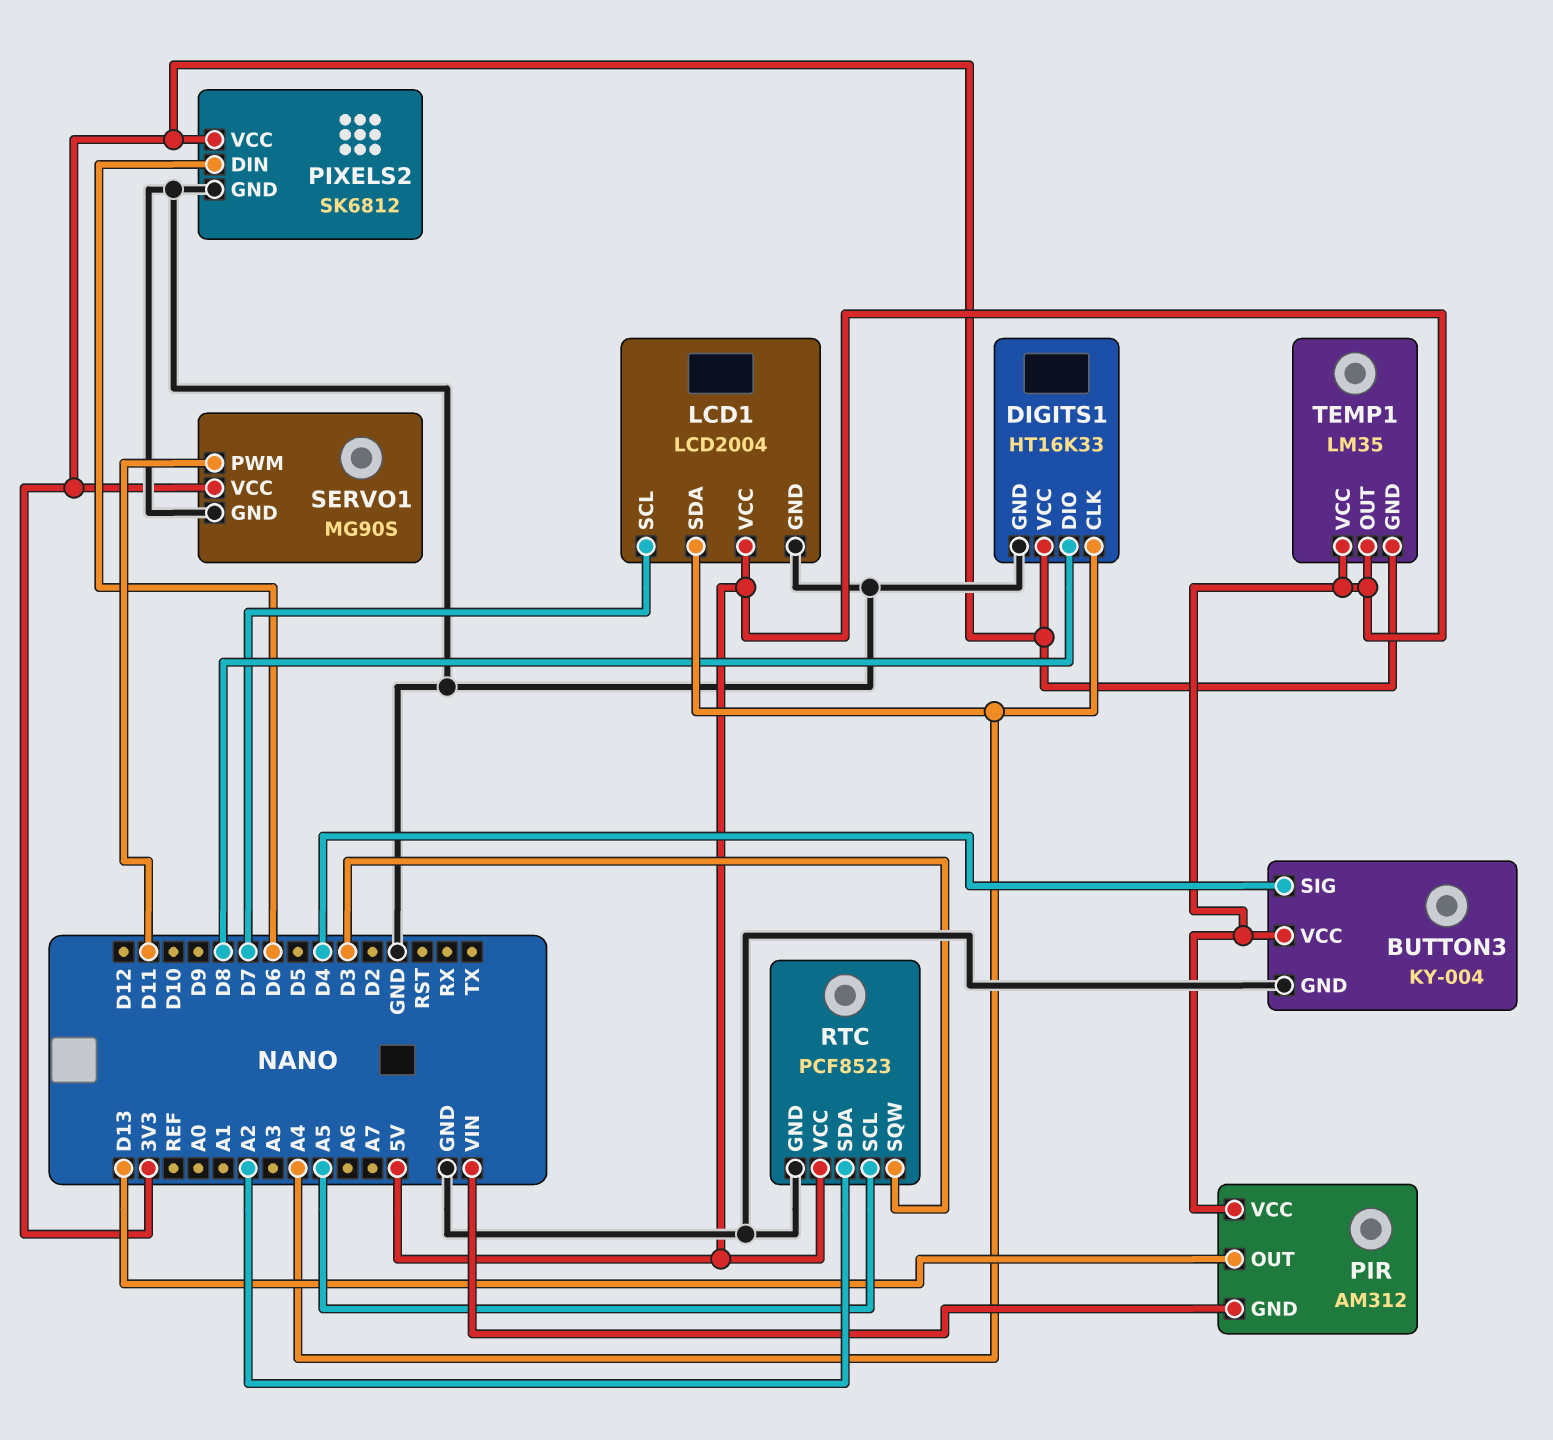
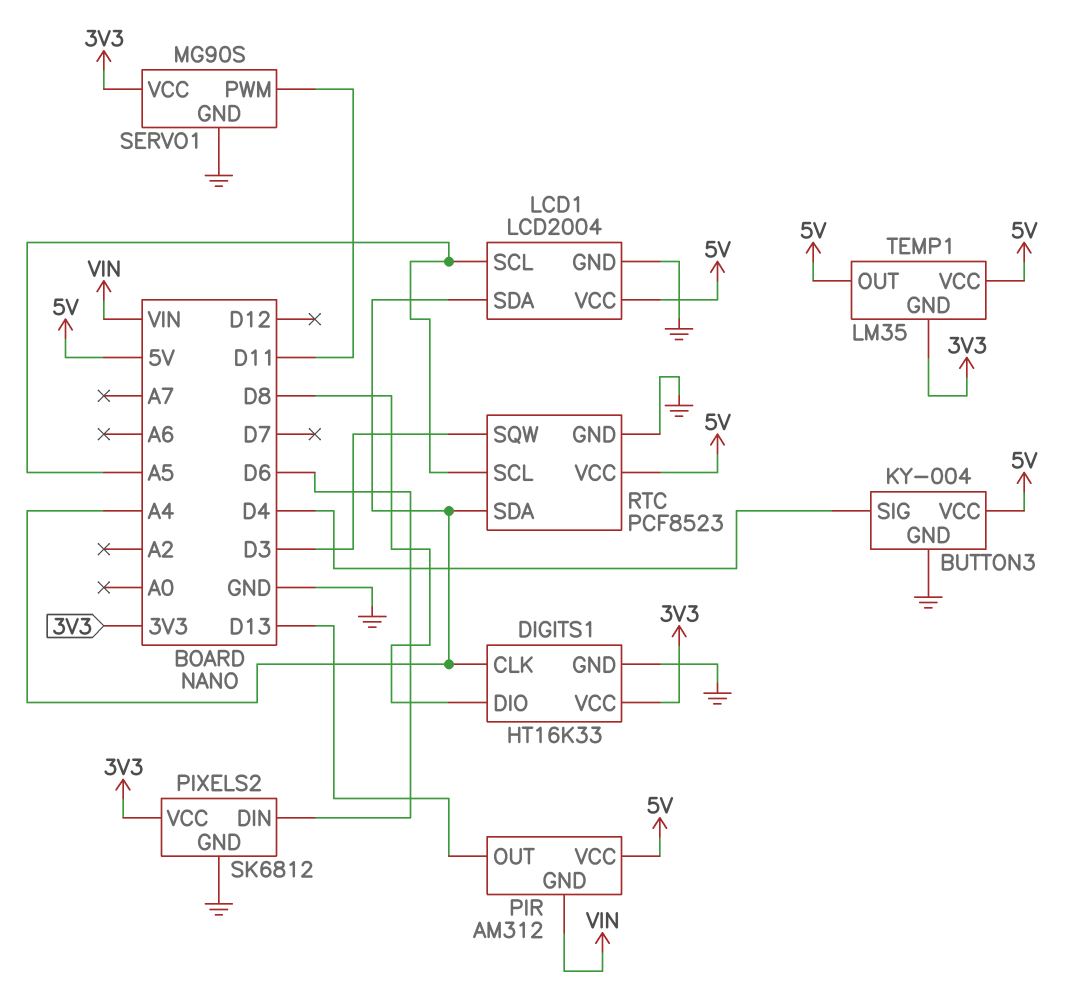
LCD1 pin SCL: D7 -> A5
RTC pin SDA: A2 -> A4

